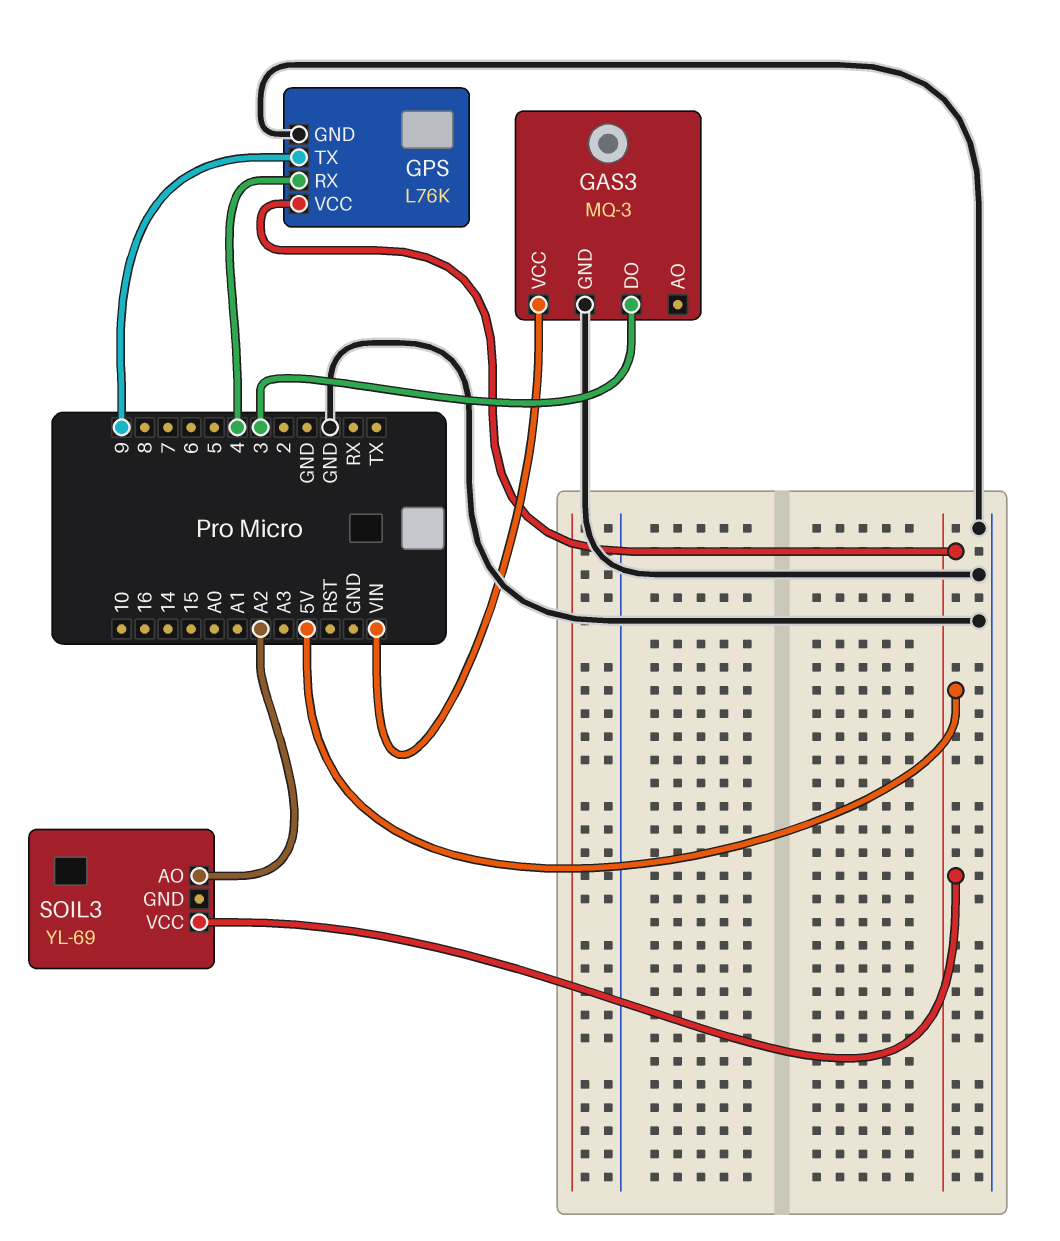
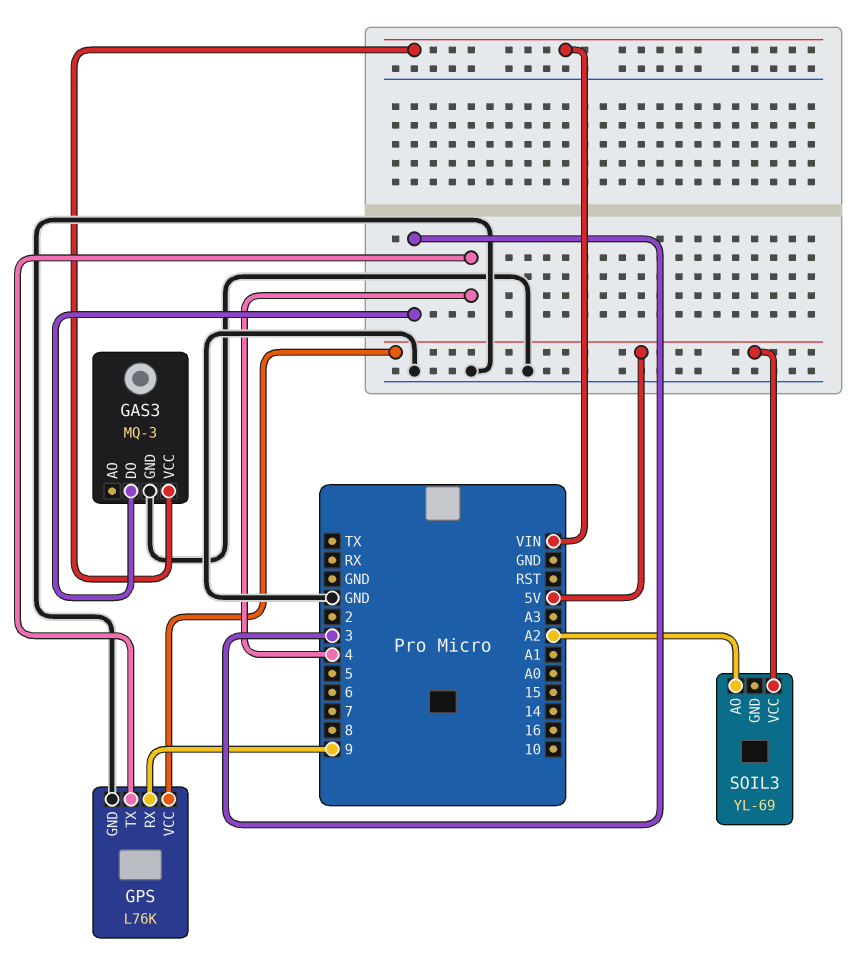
GPS pin RX: 4 -> 9
GPS pin TX: 9 -> 4

